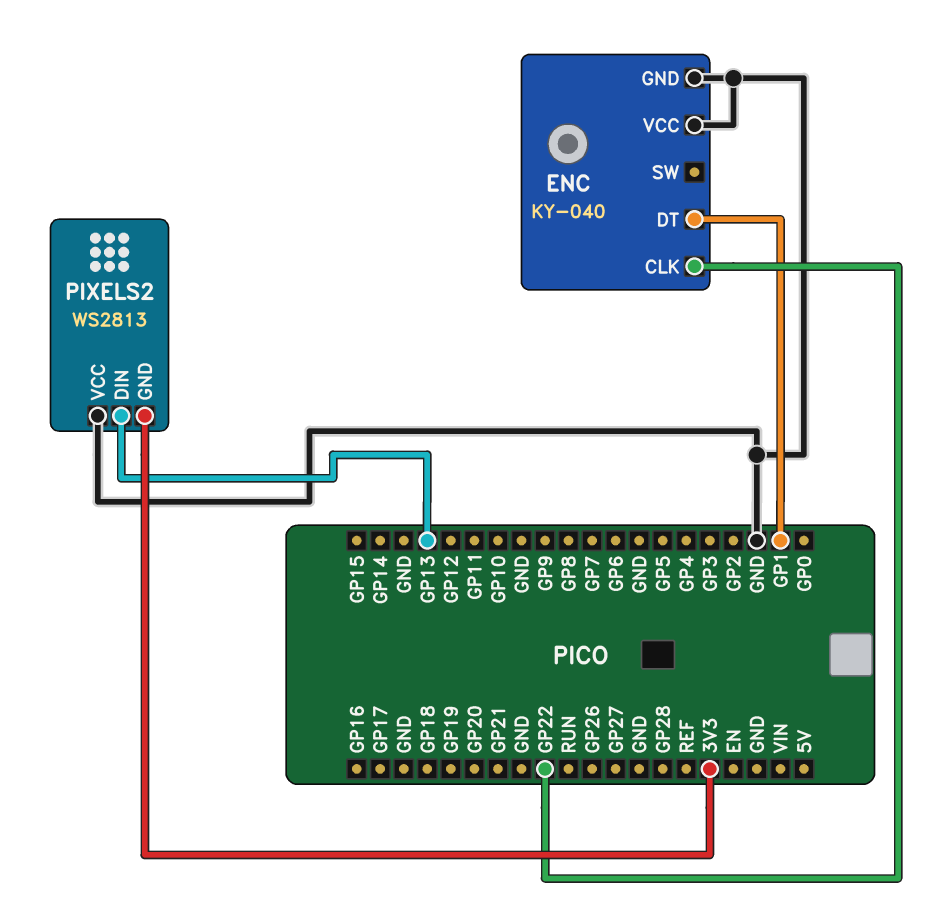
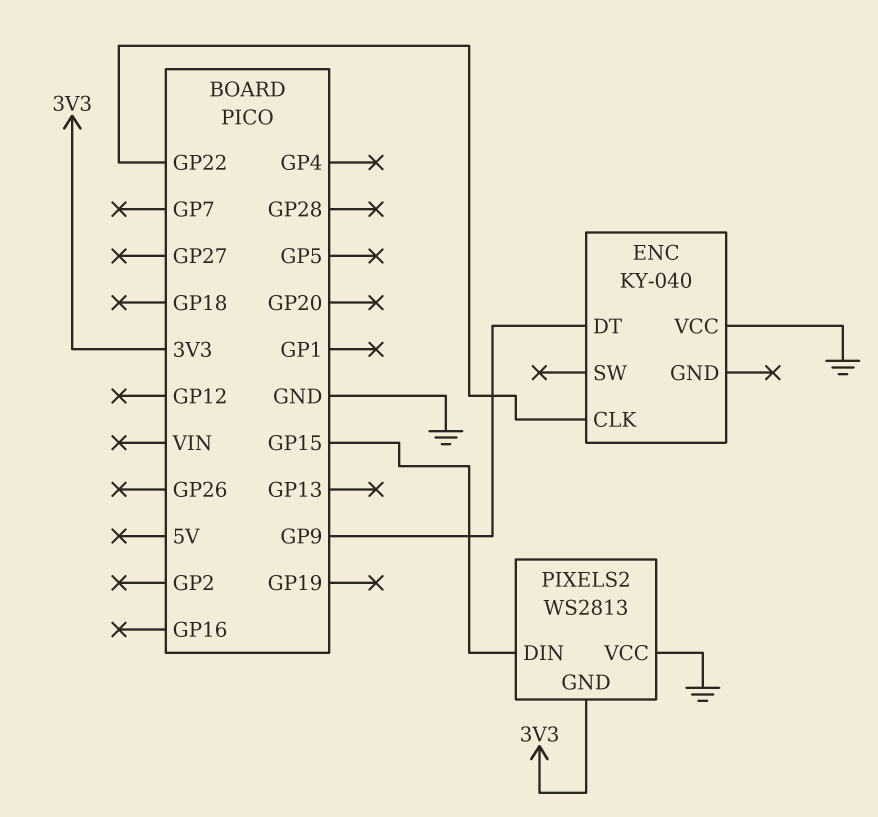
ENC pin DT: GP1 -> GP9
ENC pin GND: GND -> none
PIXELS2 pin DIN: GP13 -> GP15

